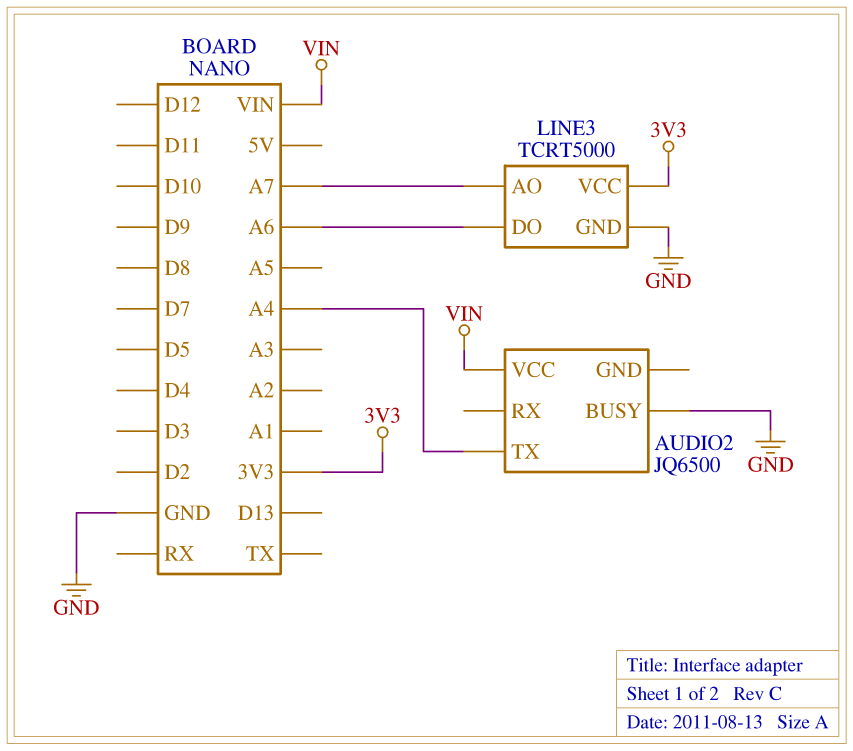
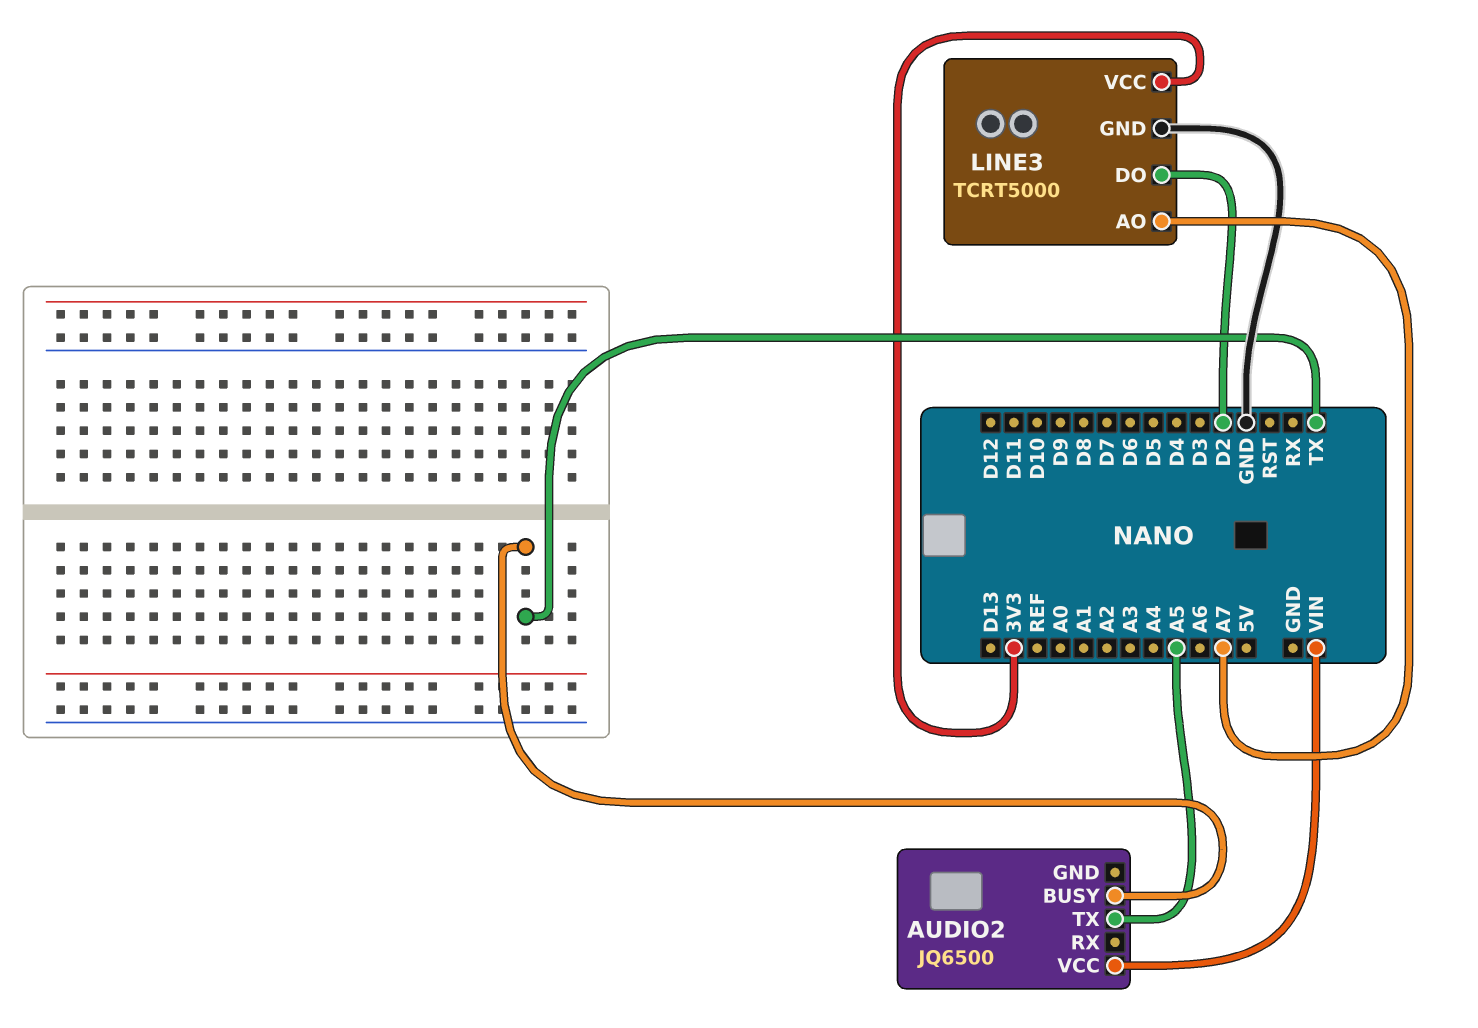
AUDIO2 pin BUSY: GND -> TX
AUDIO2 pin TX: A4 -> A5
LINE3 pin DO: A6 -> D2

